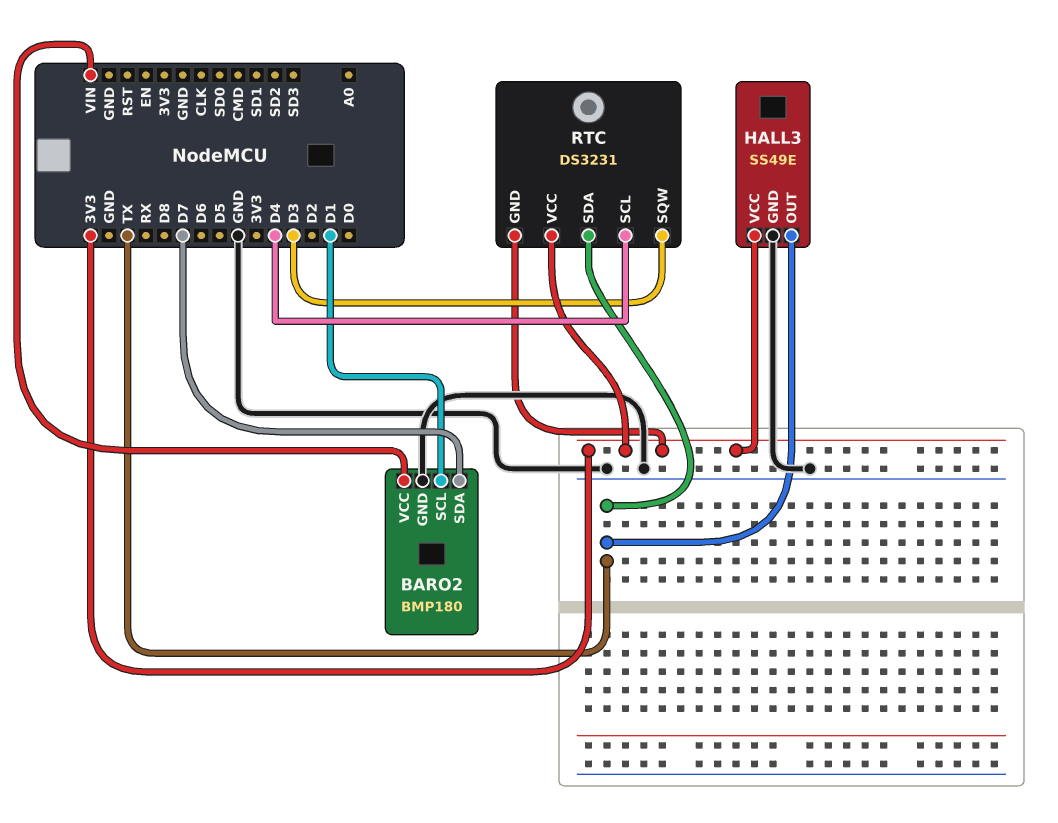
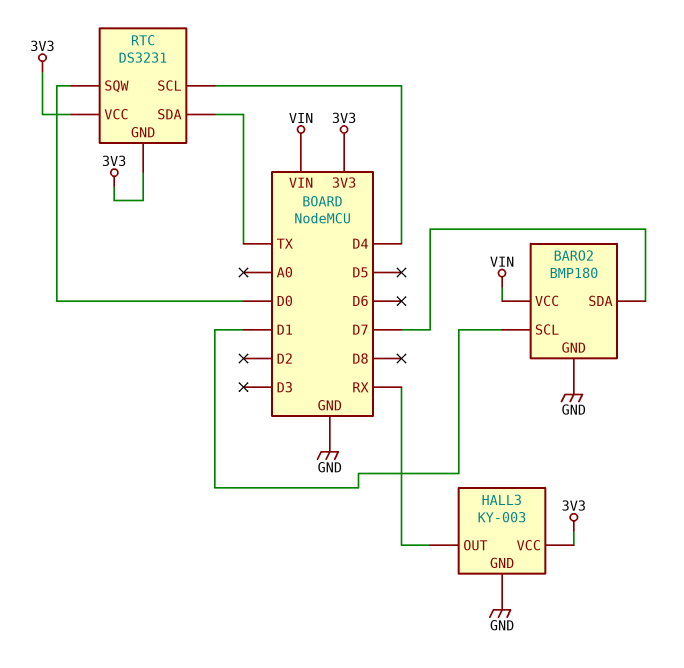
HALL3: SS49E -> KY-003
HALL3 pin OUT: TX -> RX
RTC pin SQW: D3 -> D0

